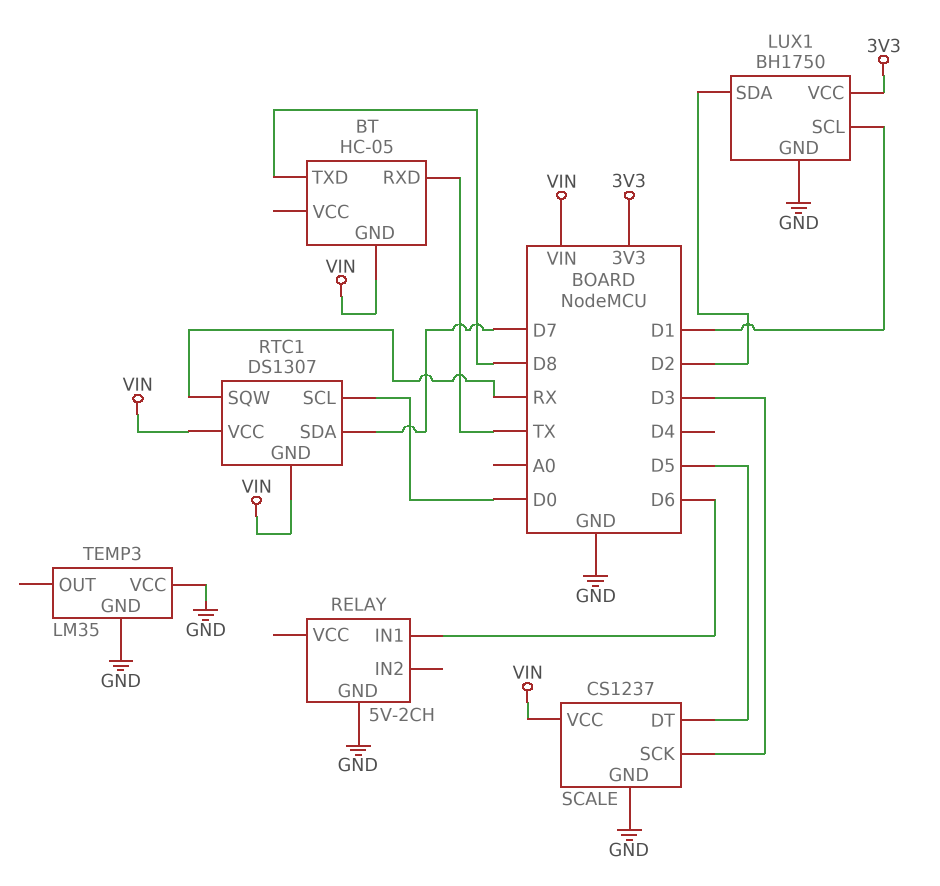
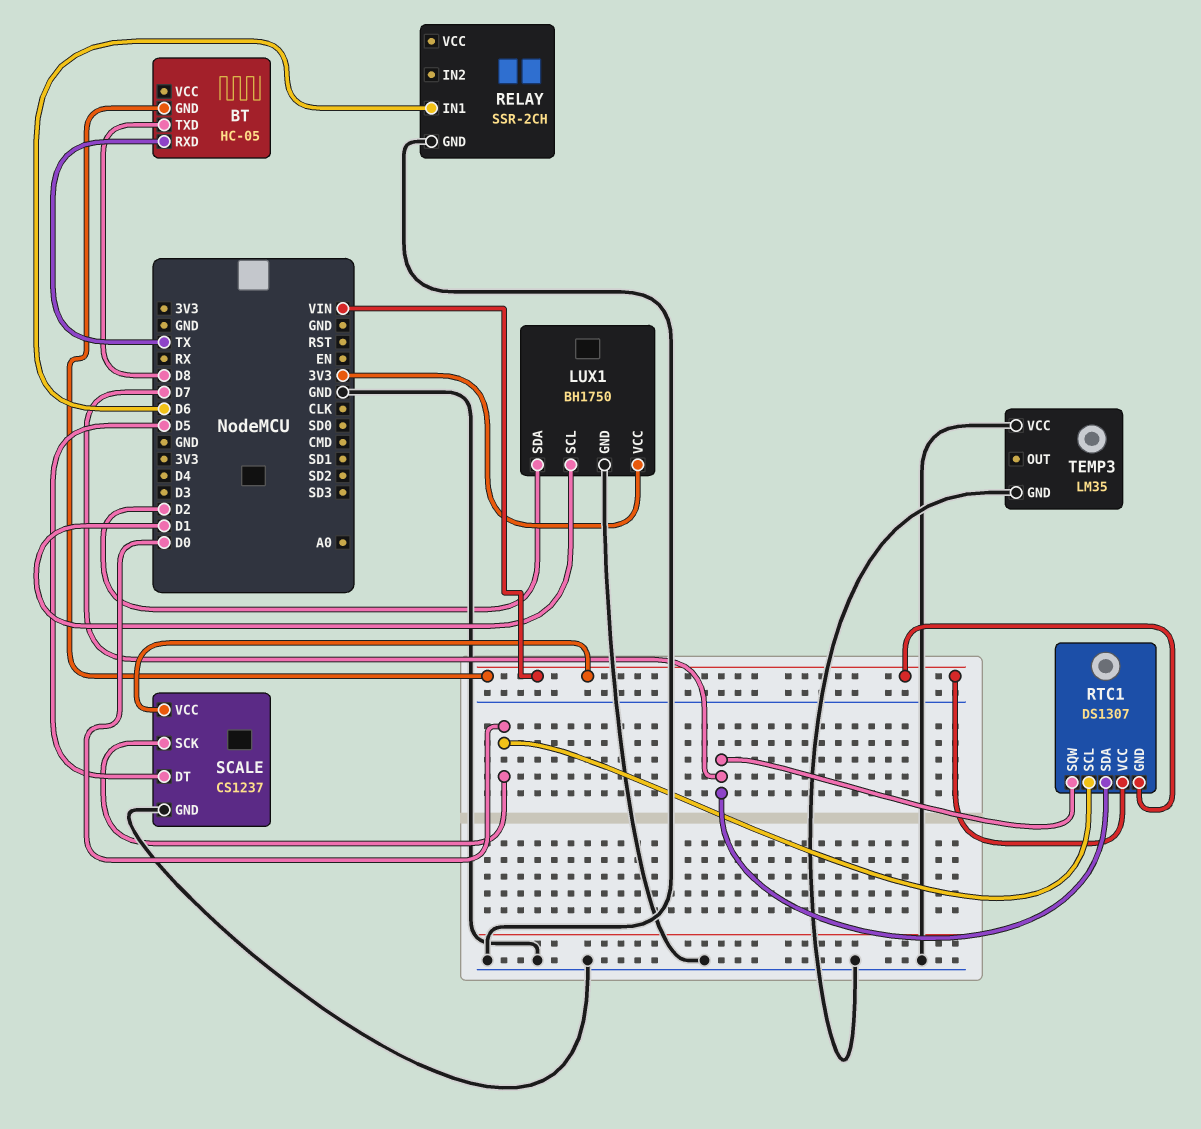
RELAY: 5V-2CH -> SSR-2CH
RTC1 pin SQW: RX -> D7
SCALE pin SCK: D3 -> D0

